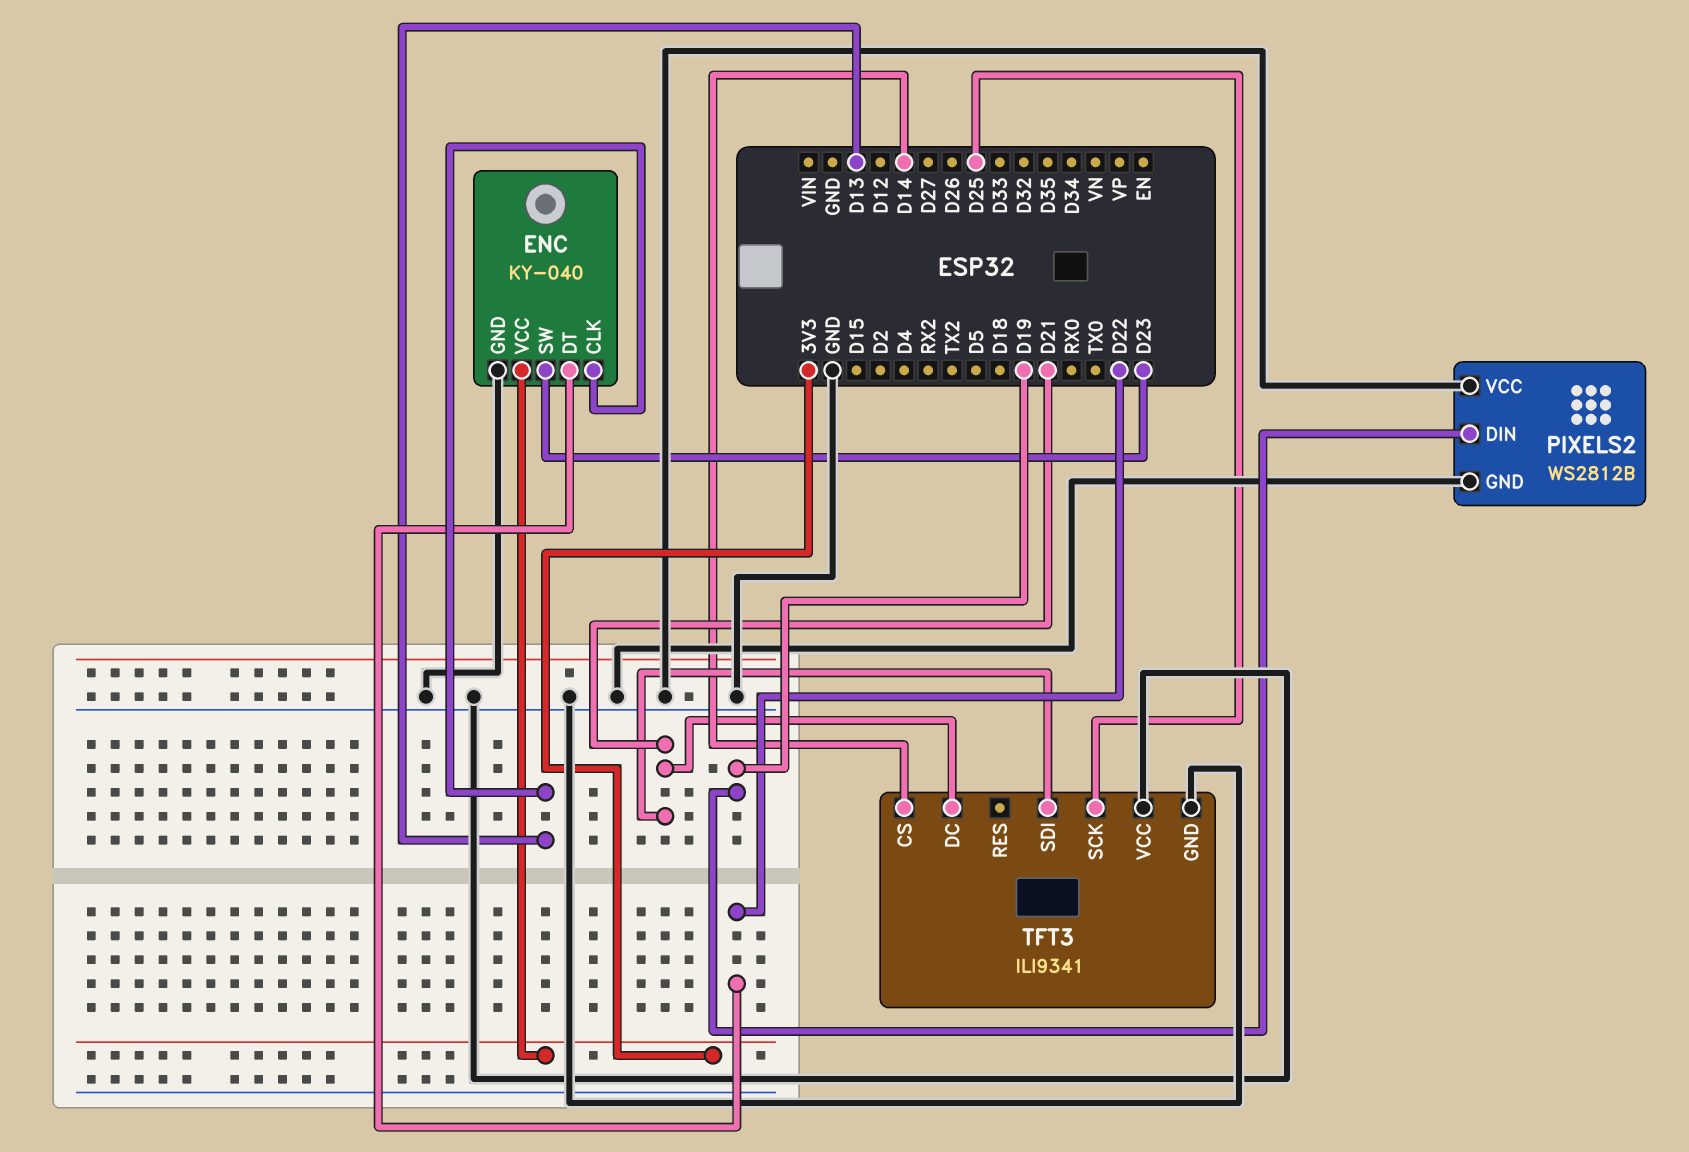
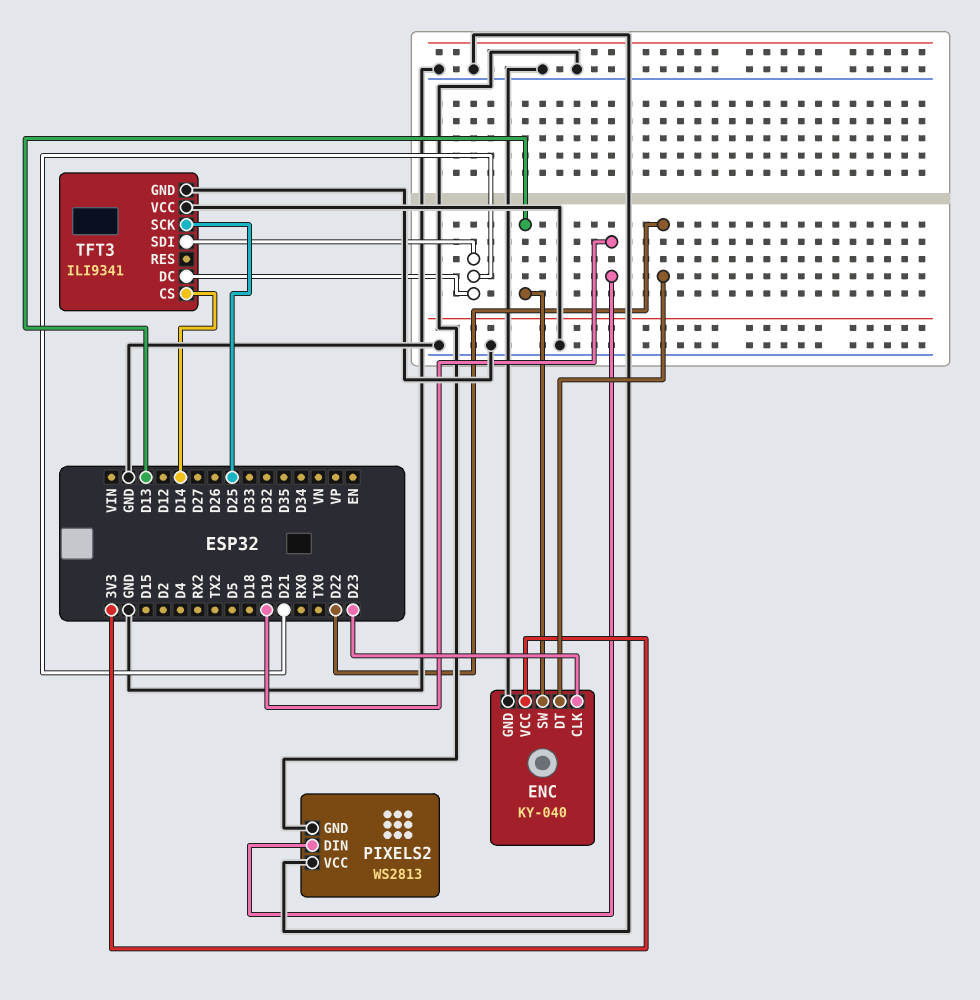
ENC pin CLK: D13 -> D23
ENC pin SW: D23 -> D13
PIXELS2: WS2812B -> WS2813

